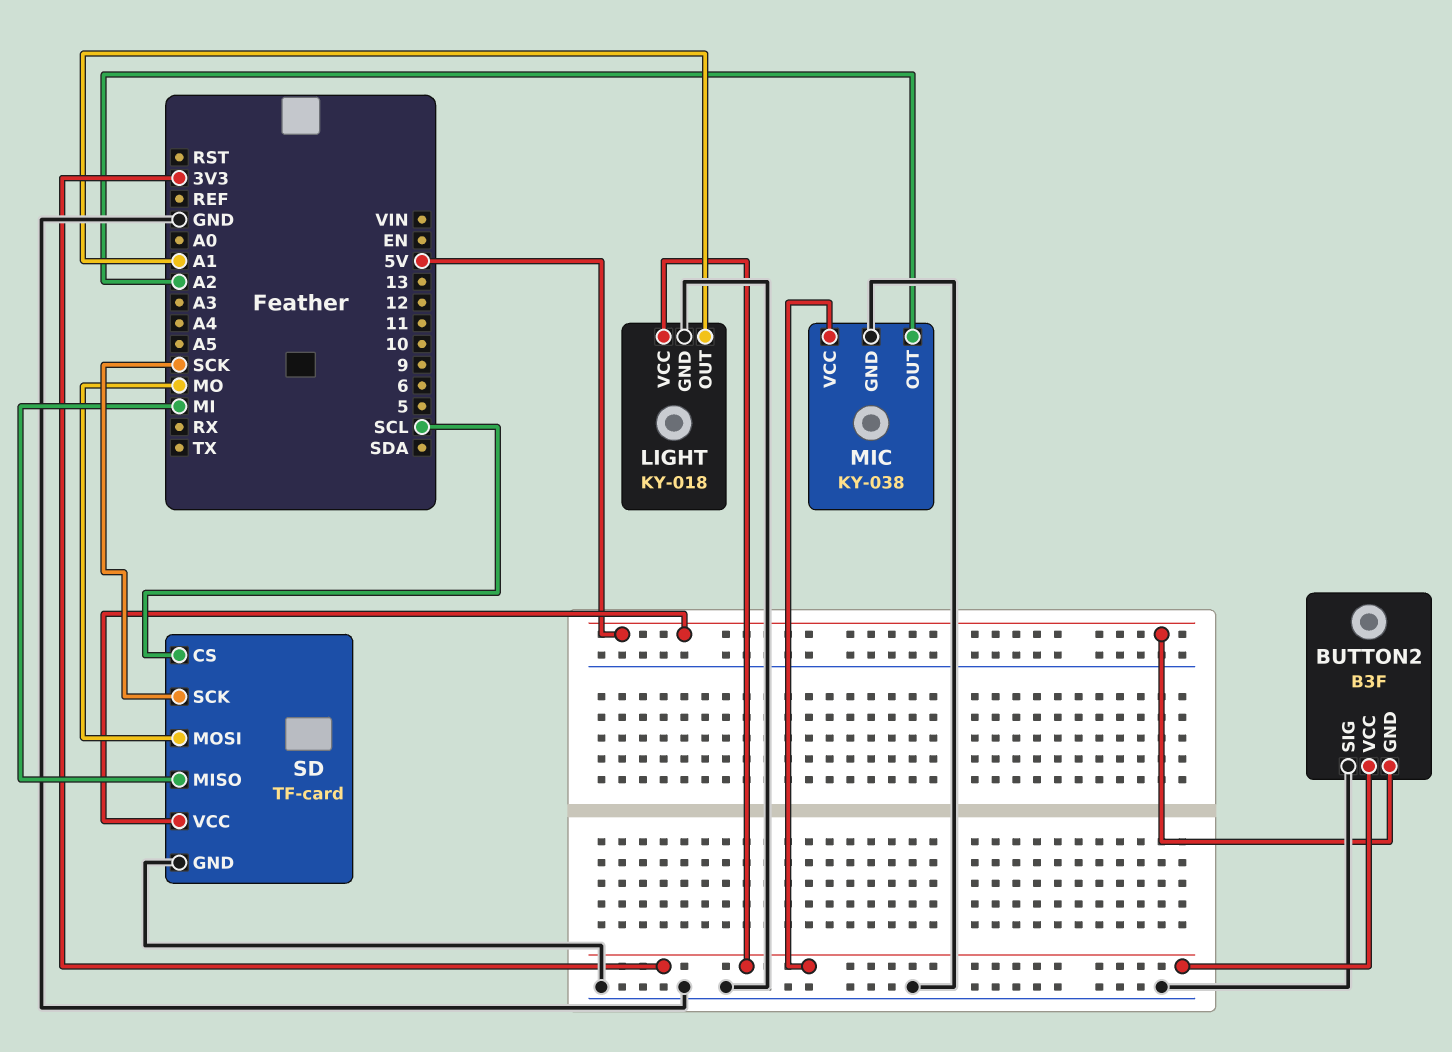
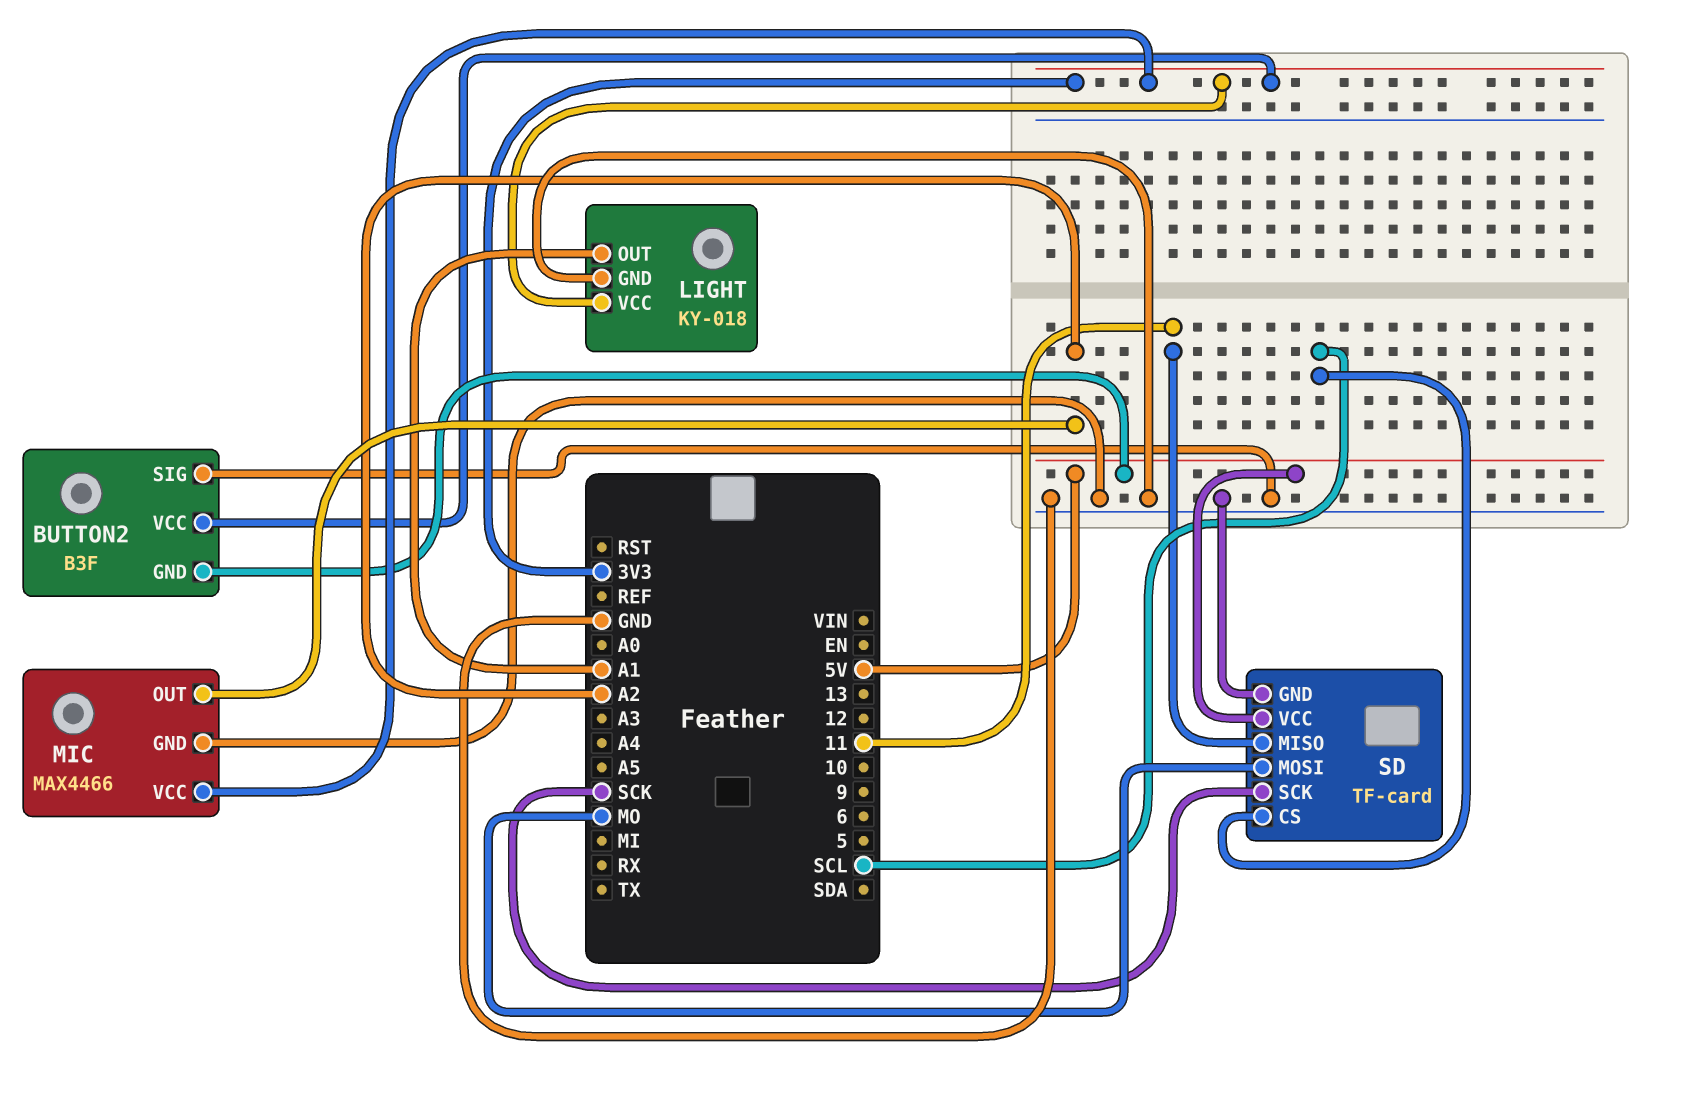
MIC: KY-038 -> MAX4466
SD pin MISO: MI -> 11

